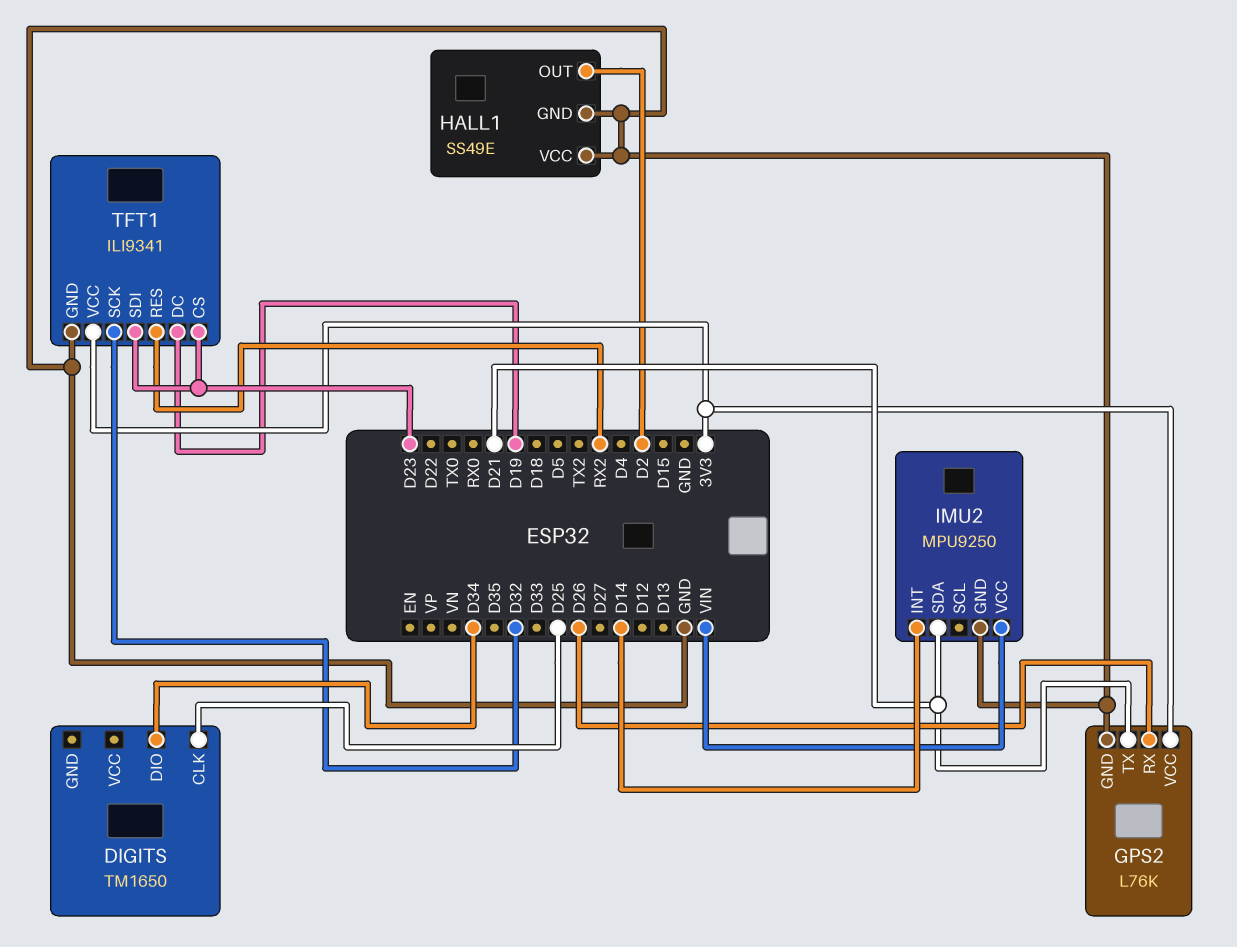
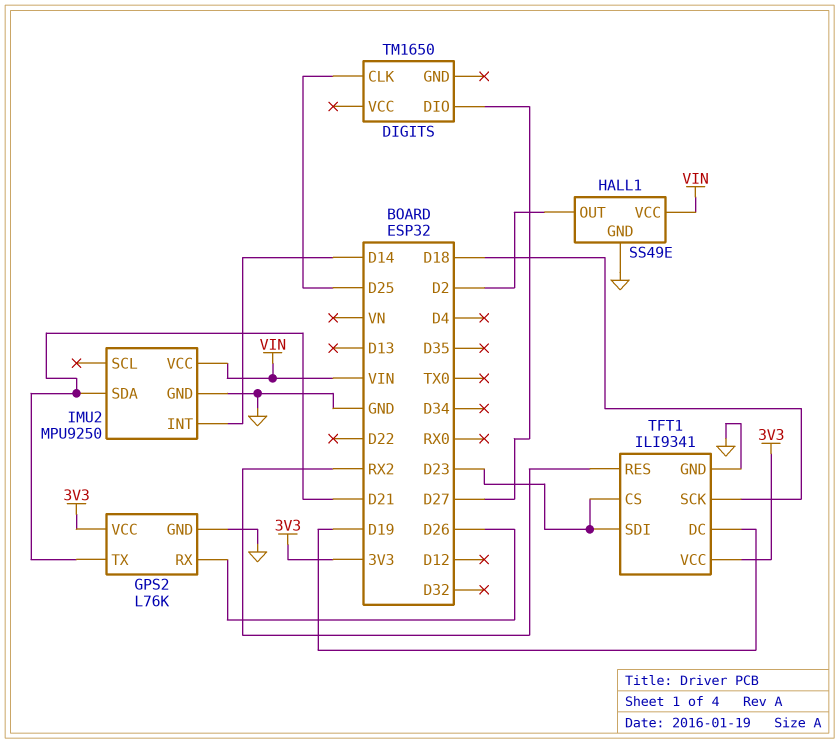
DIGITS pin DIO: D34 -> D27
HALL1 pin VCC: GND -> VIN
TFT1 pin SCK: D32 -> D18

